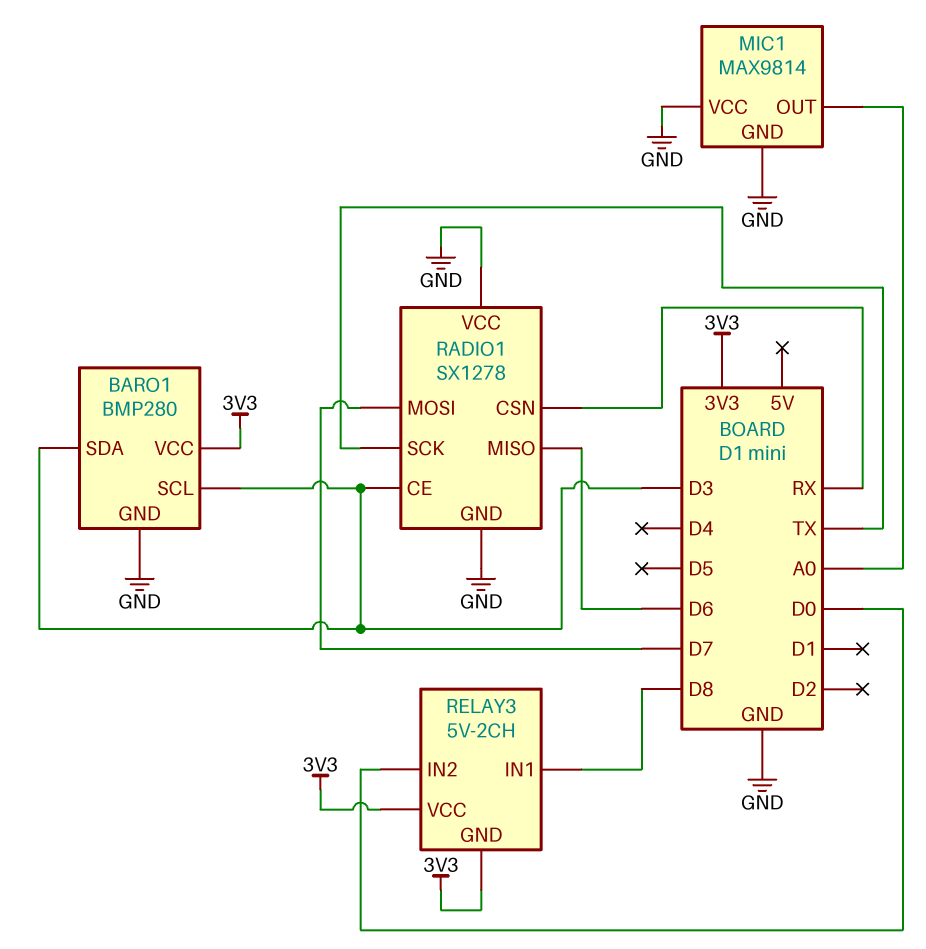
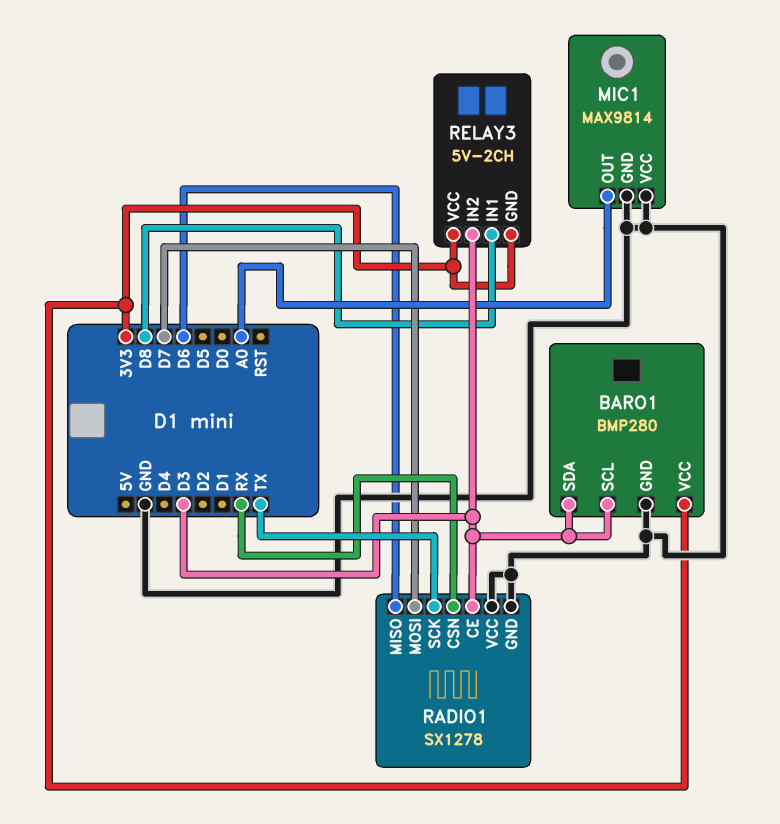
RELAY3 pin IN2: D0 -> D3

